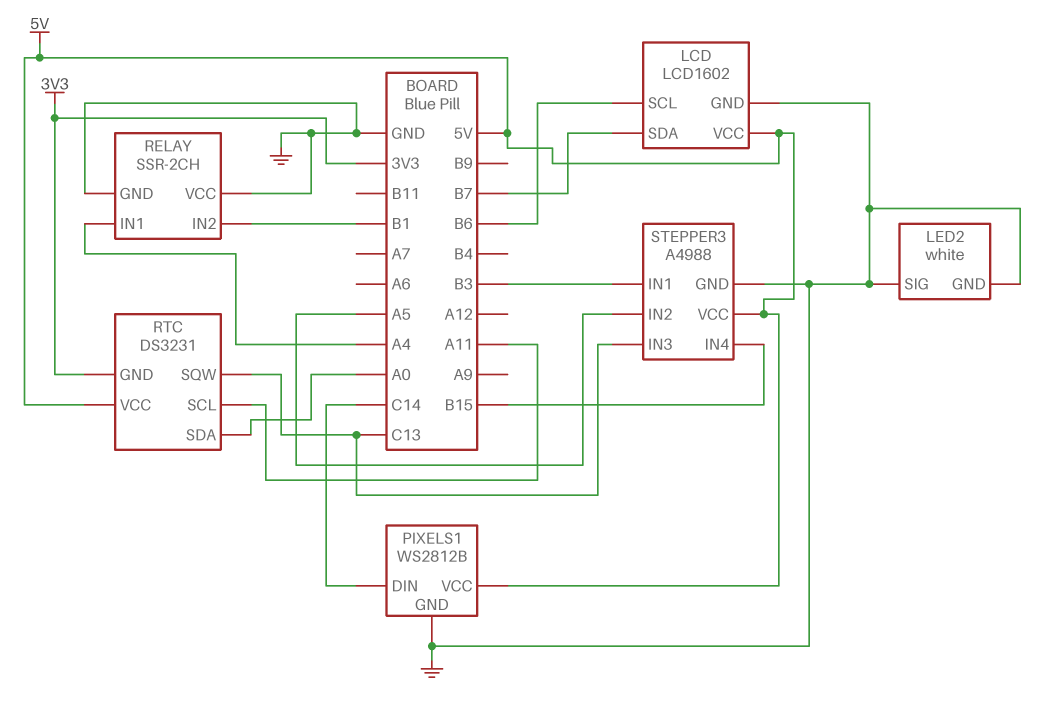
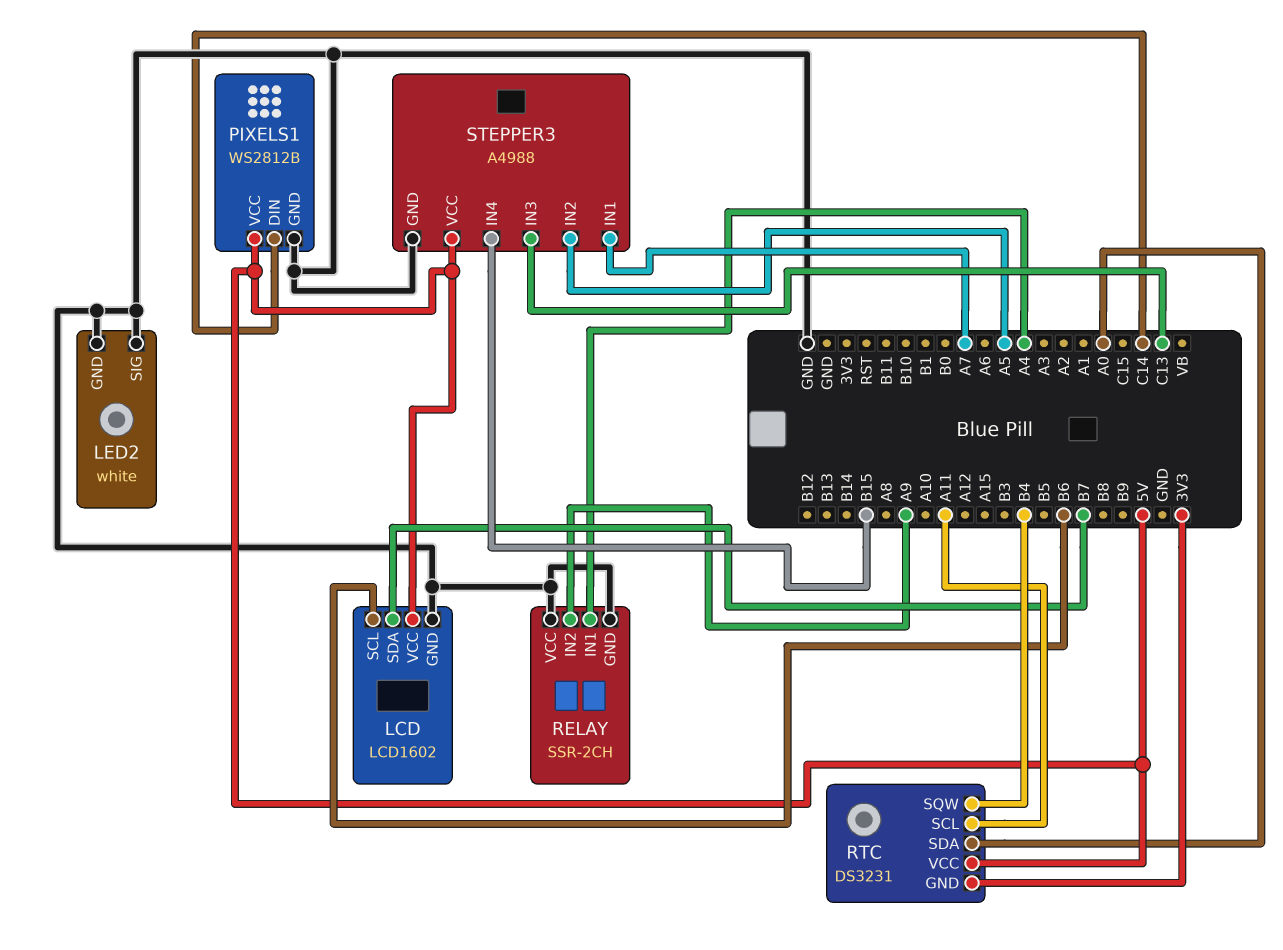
RELAY pin IN2: B1 -> A9
RTC pin SQW: C13 -> B4
STEPPER3 pin IN1: B3 -> A7

